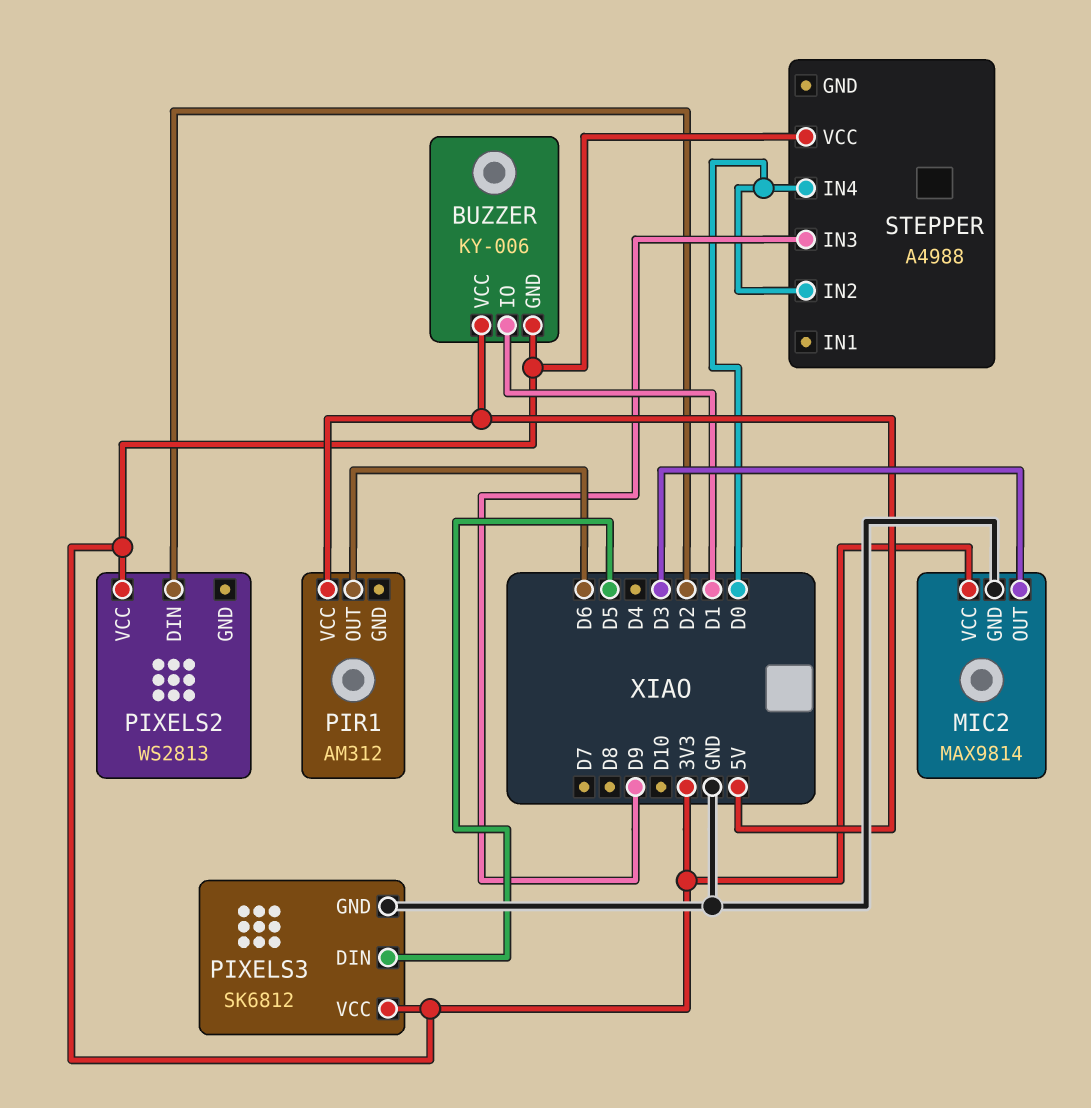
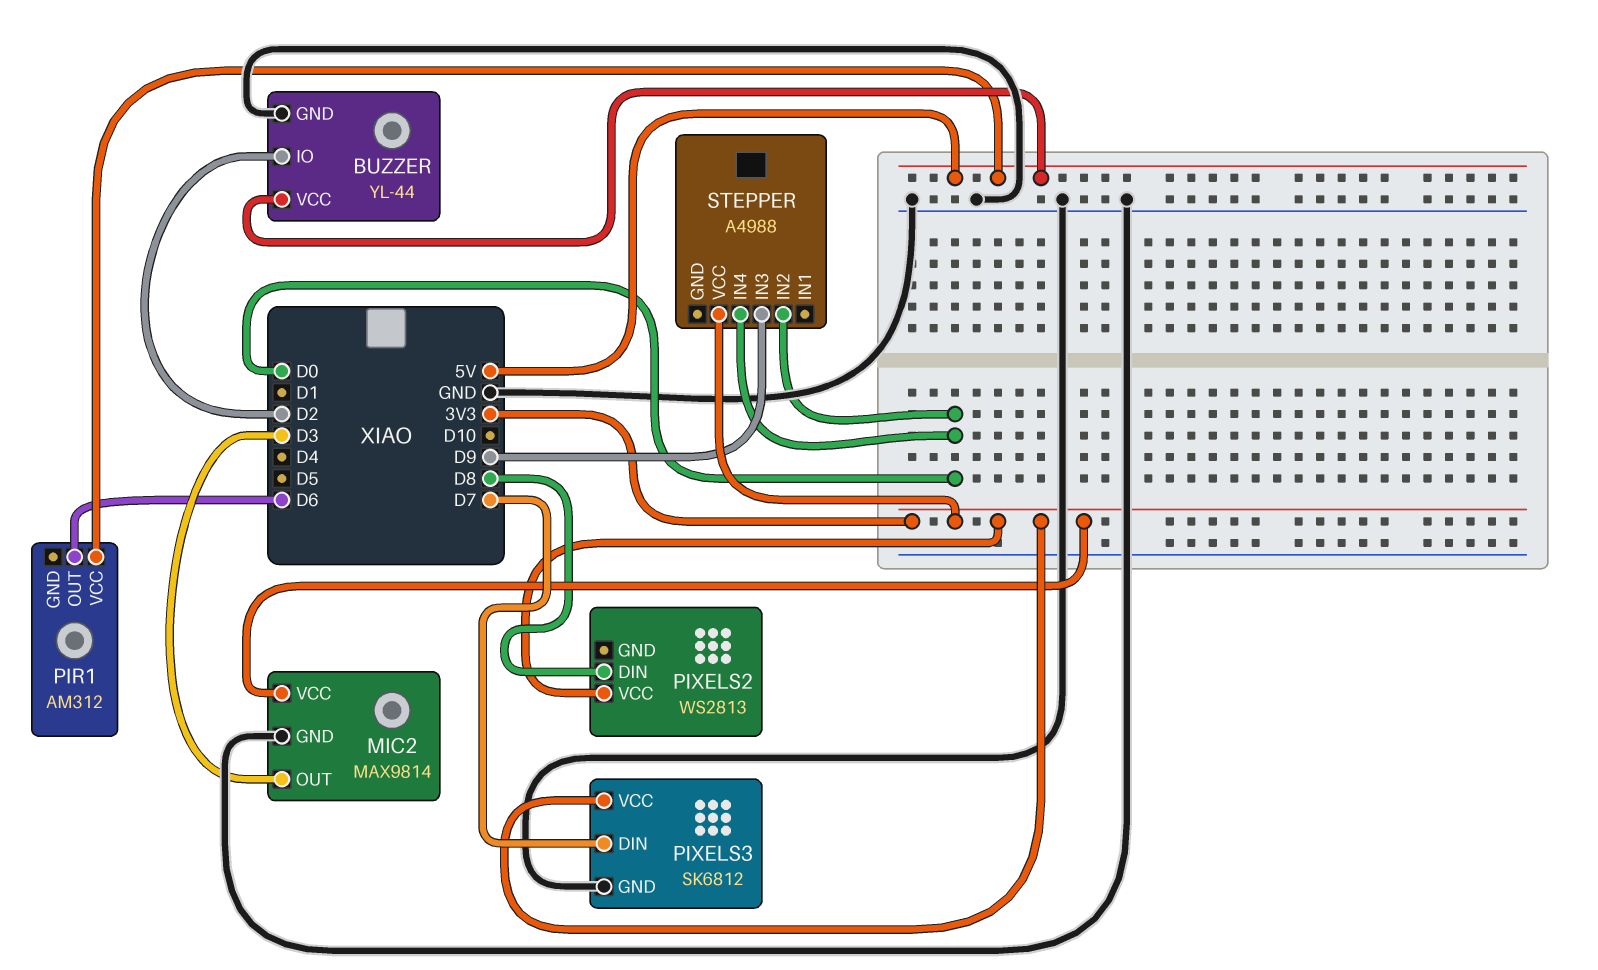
BUZZER: KY-006 -> YL-44
BUZZER pin GND: 3V3 -> GND
BUZZER pin IO: D1 -> D2
PIXELS2 pin DIN: D2 -> D8
PIXELS3 pin DIN: D5 -> D7

